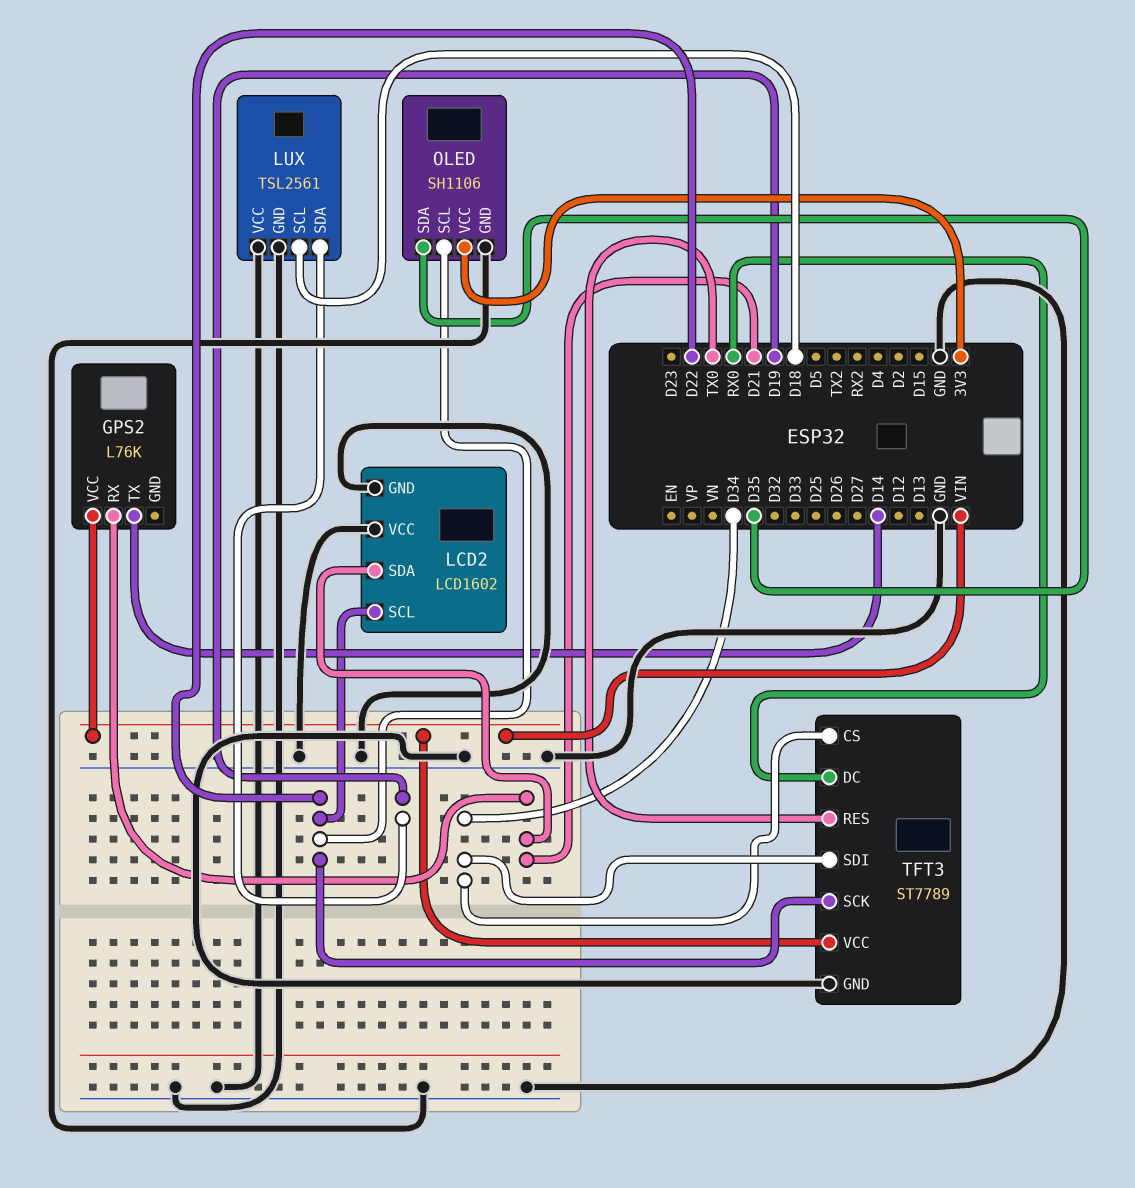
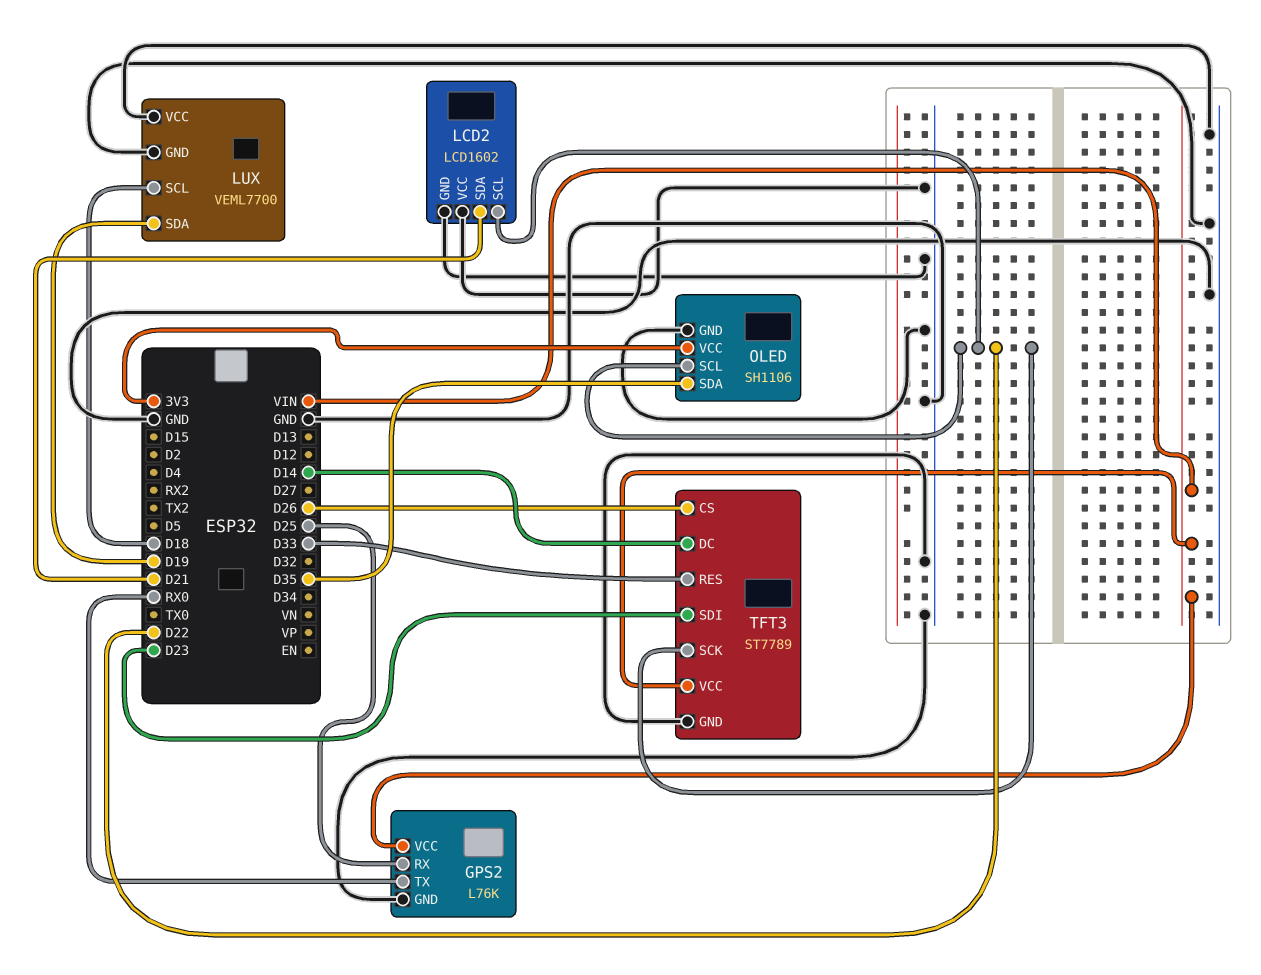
GPS2 pin GND: none -> GND
GPS2 pin RX: D21 -> D25
GPS2 pin TX: D14 -> RX0
LUX: TSL2561 -> VEML7700
TFT3 pin CS: D34 -> D26
TFT3 pin DC: RX0 -> D14
TFT3 pin RES: TX0 -> D33
TFT3 pin SDI: D34 -> D23

